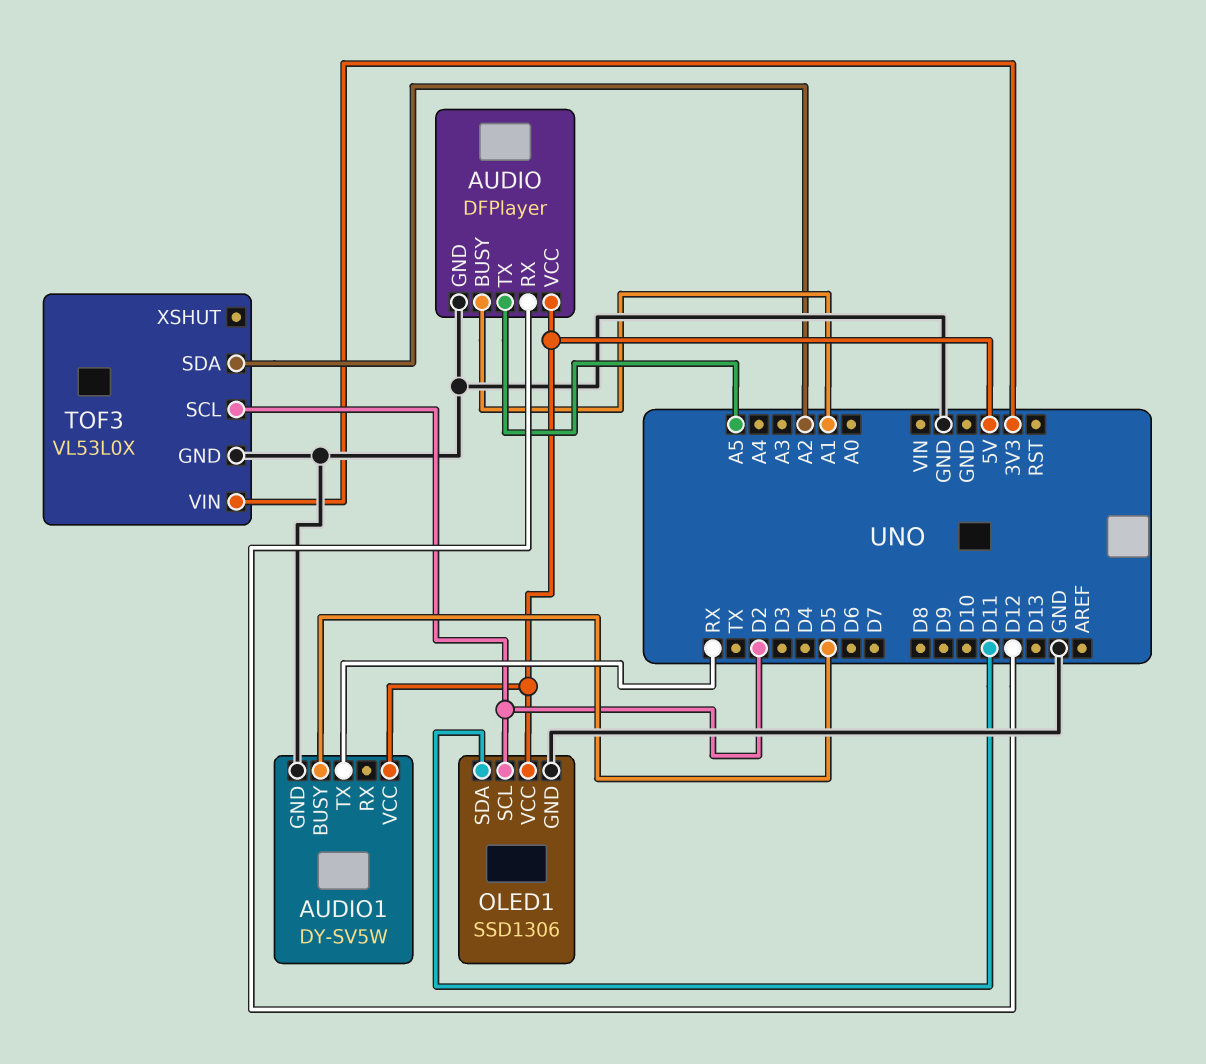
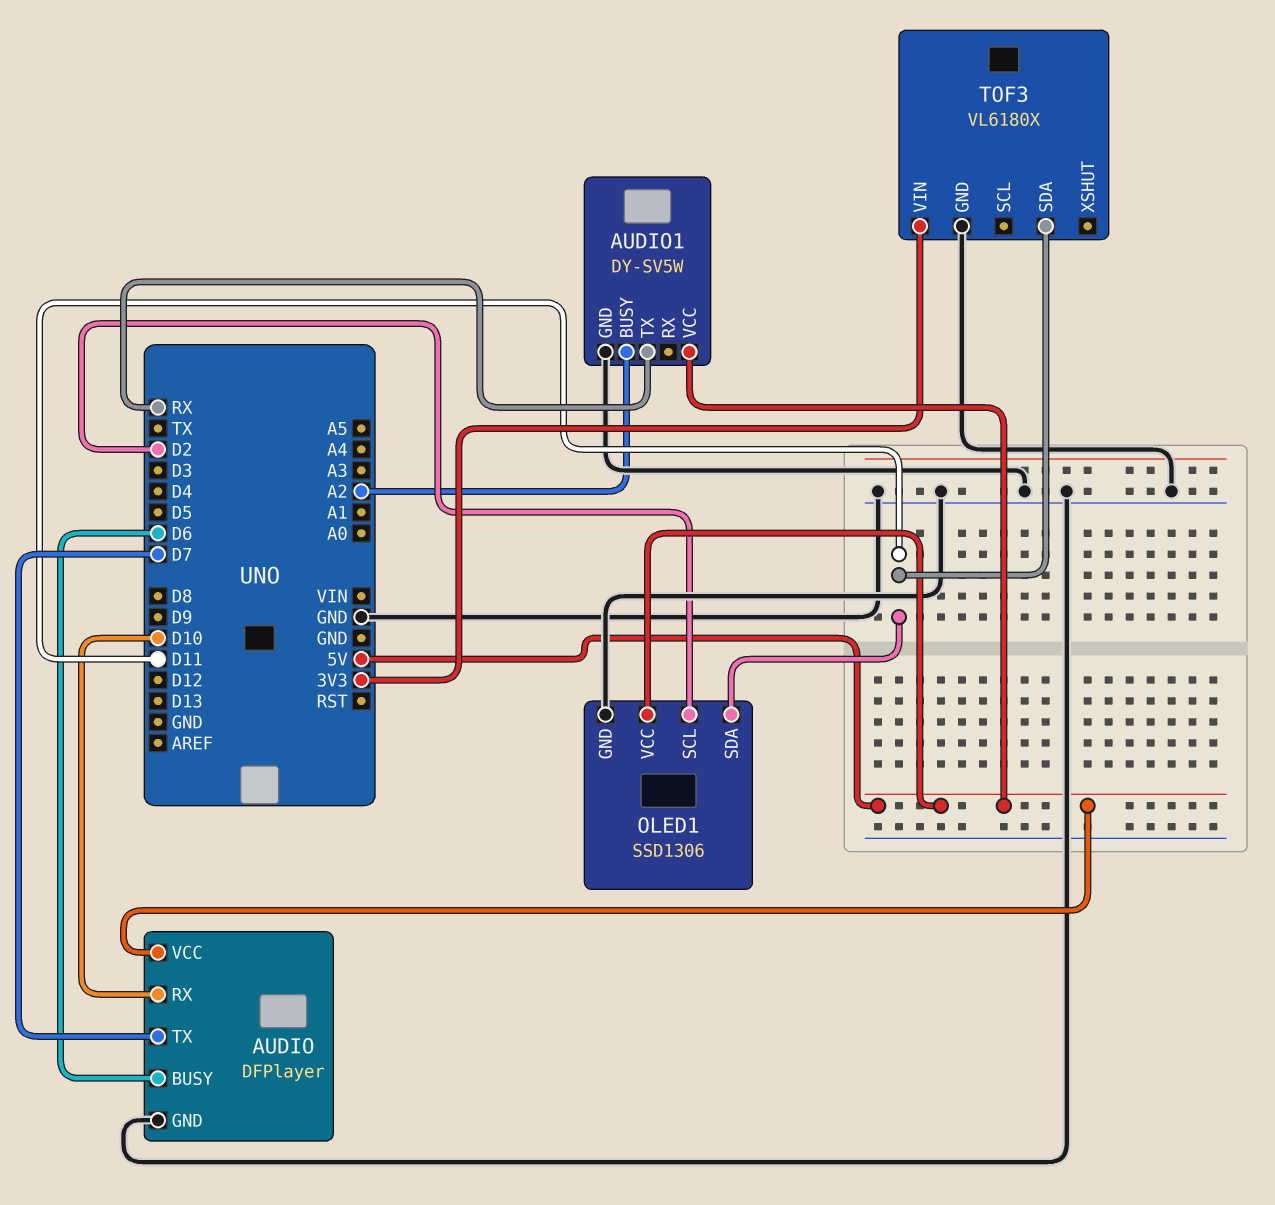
AUDIO pin BUSY: A1 -> D6
AUDIO pin RX: D12 -> D10
AUDIO pin TX: A5 -> D7
AUDIO1 pin BUSY: D5 -> A2
TOF3: VL53L0X -> VL6180X
TOF3 pin SCL: D2 -> none
TOF3 pin SDA: A2 -> D11

